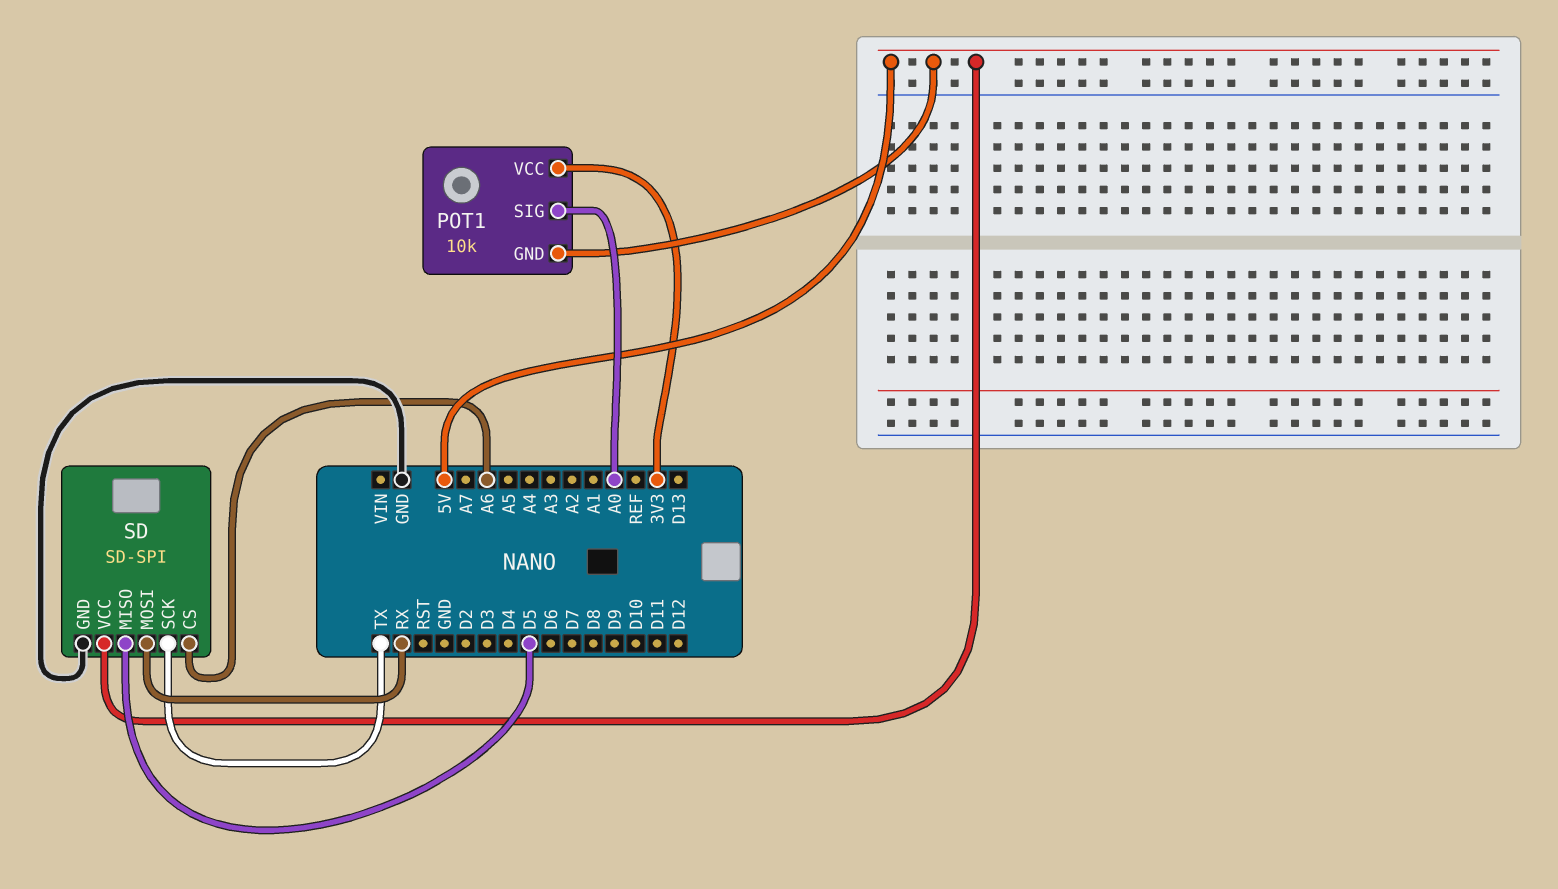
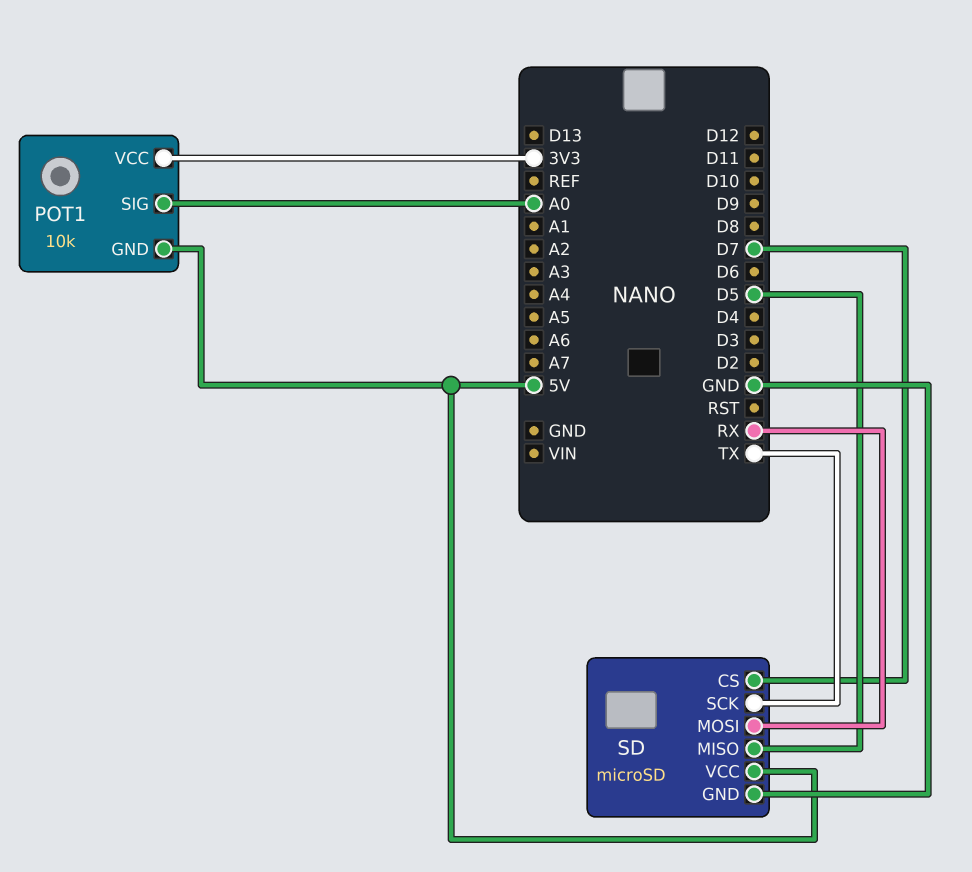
SD: SD-SPI -> microSD
SD pin CS: A6 -> D7

